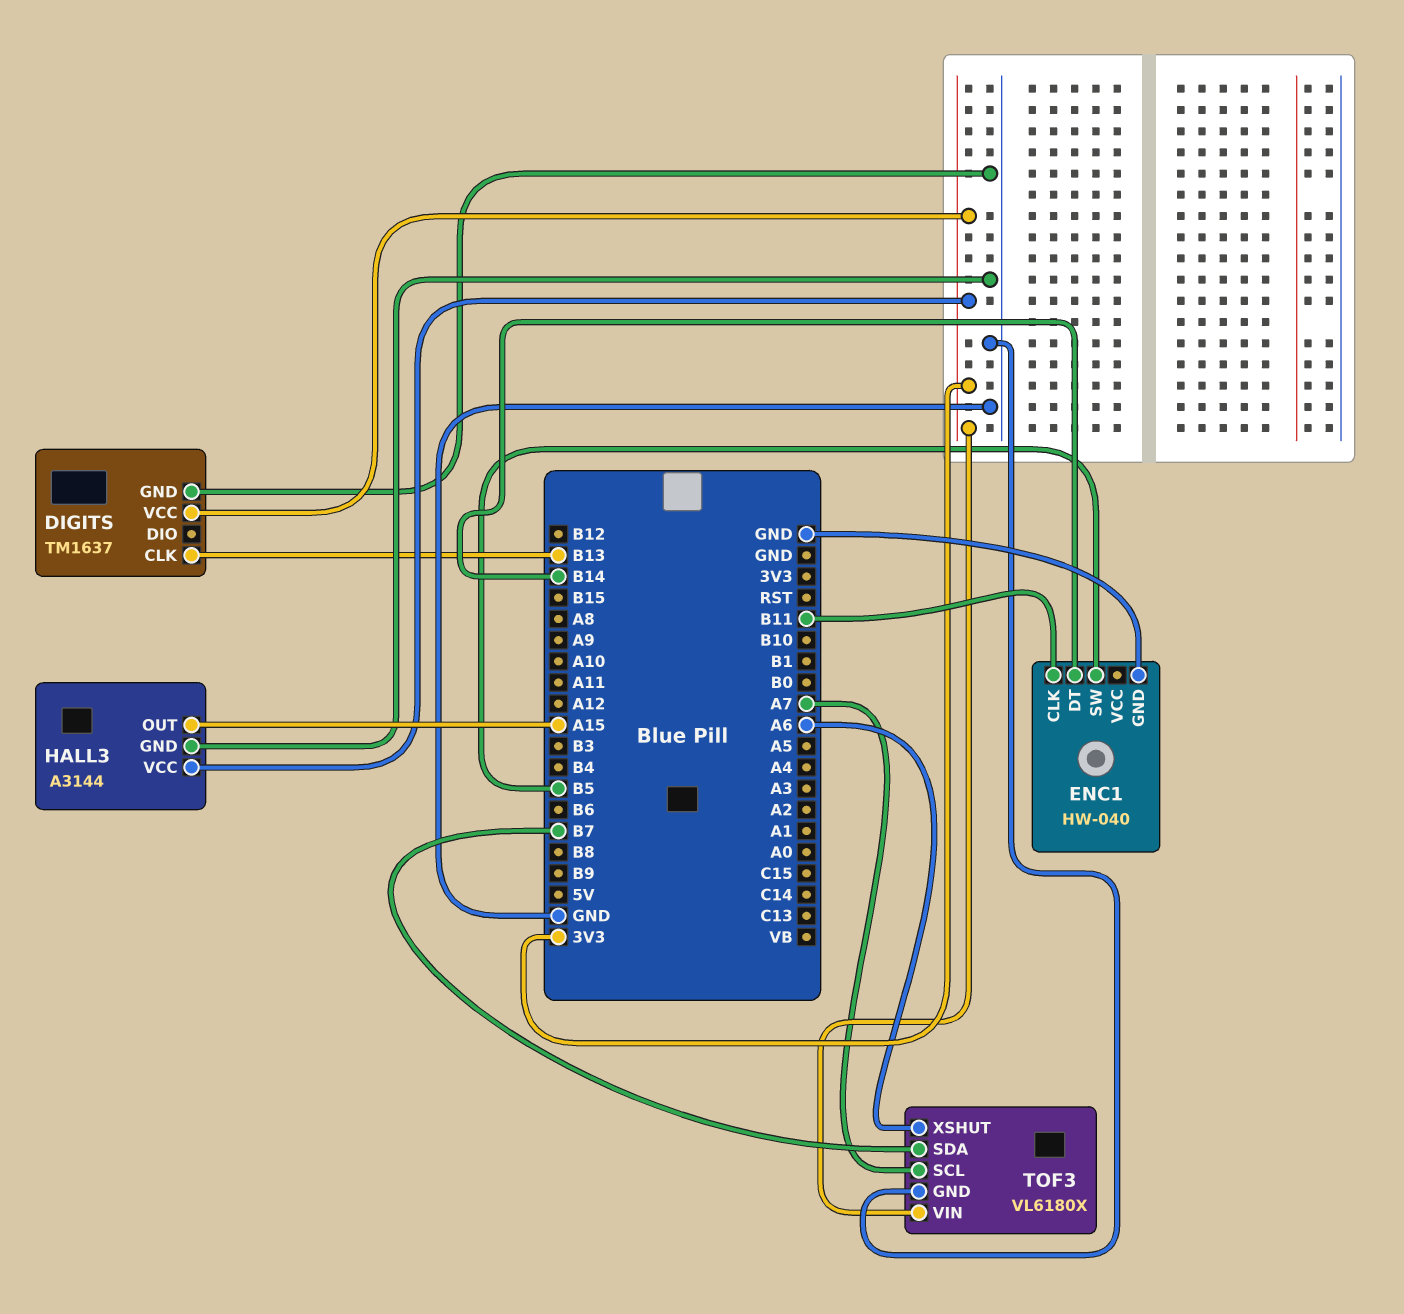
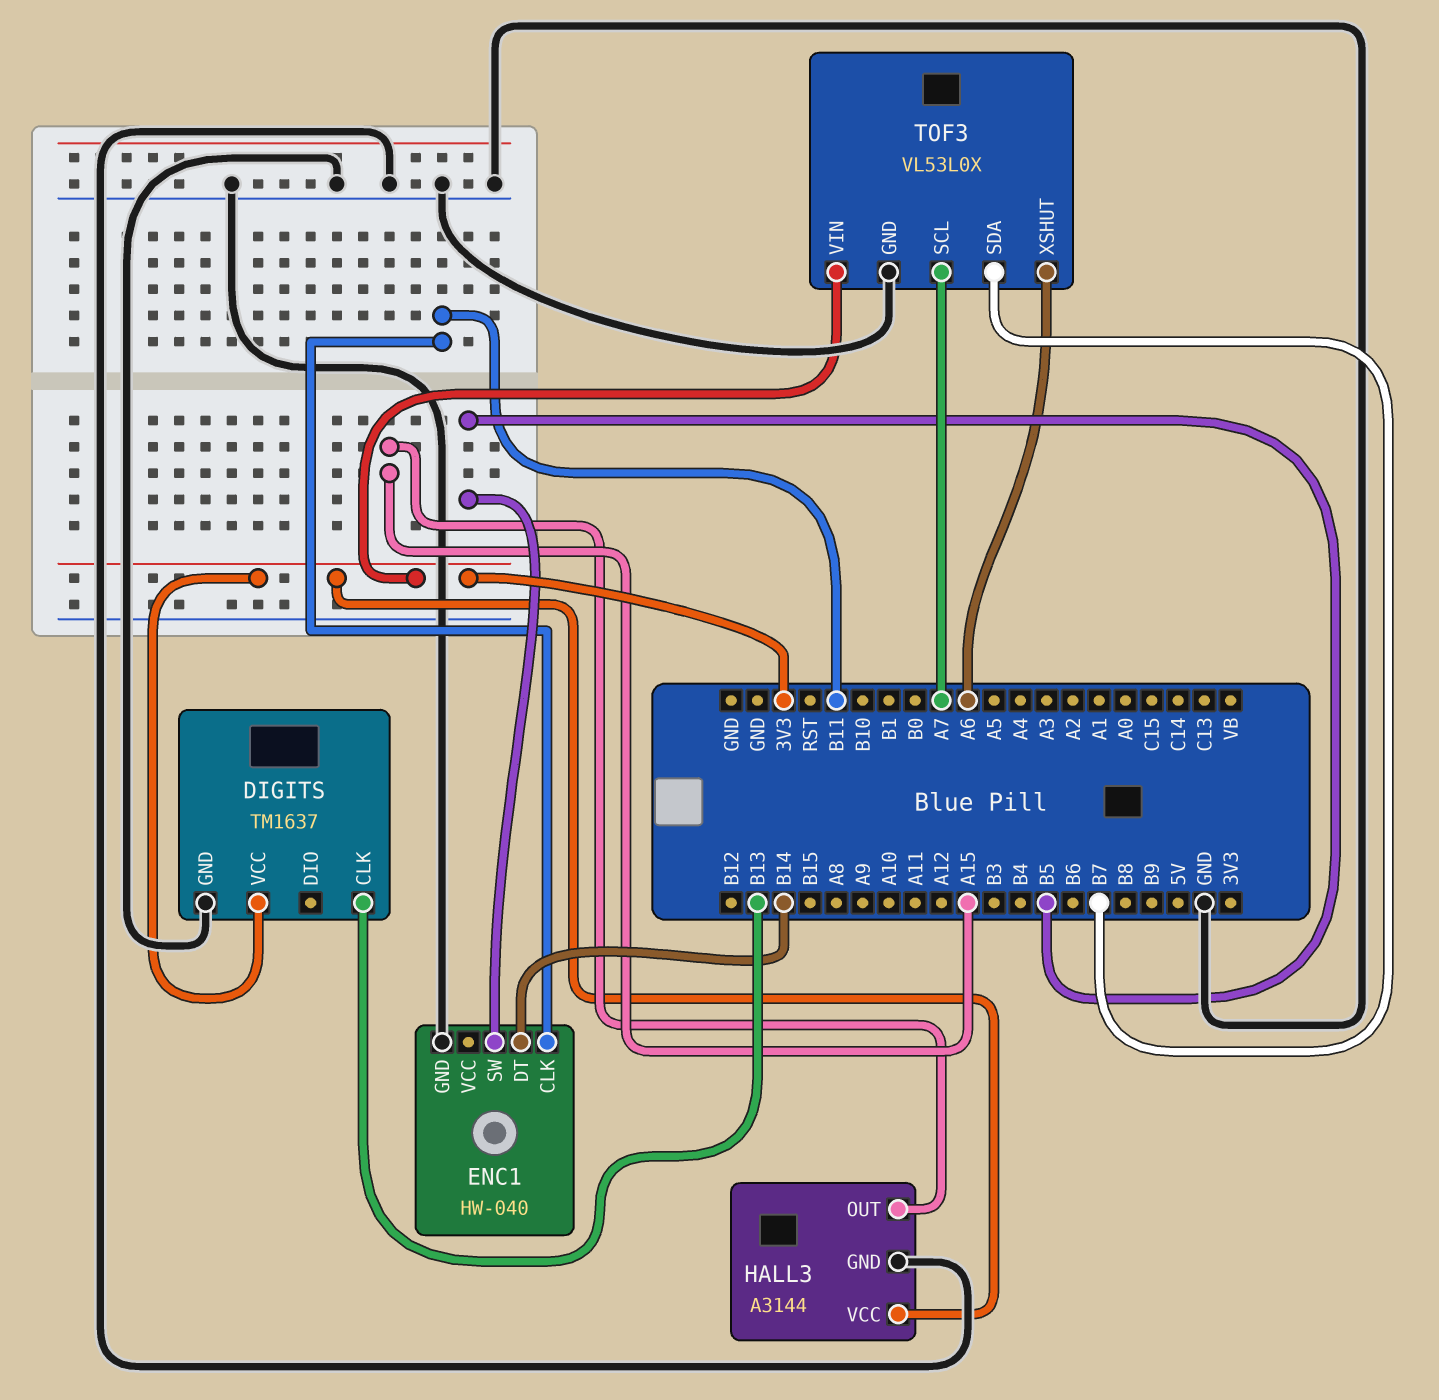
TOF3: VL6180X -> VL53L0X

